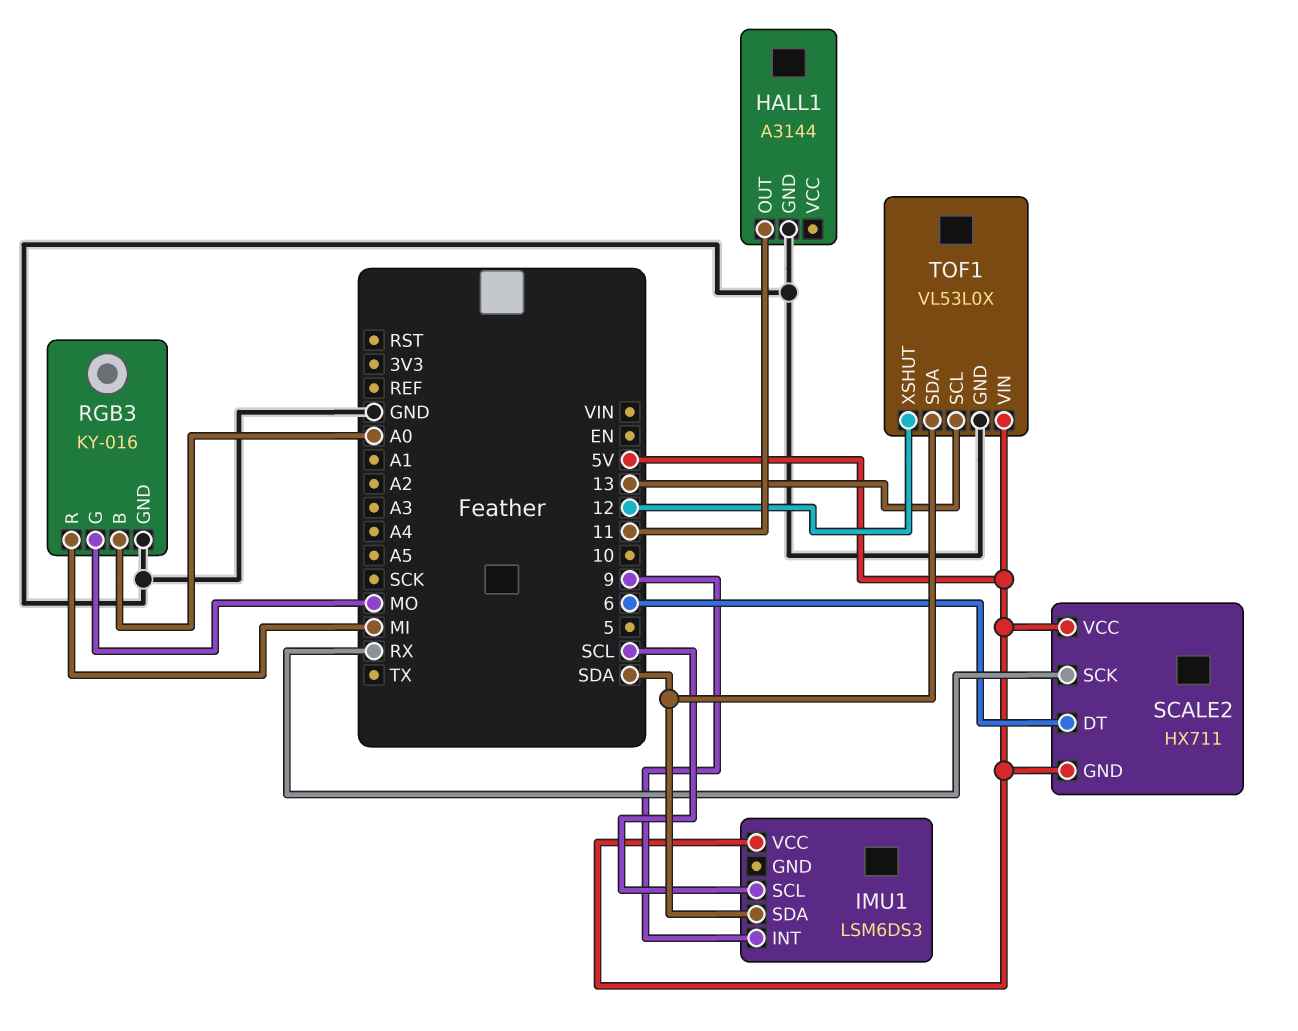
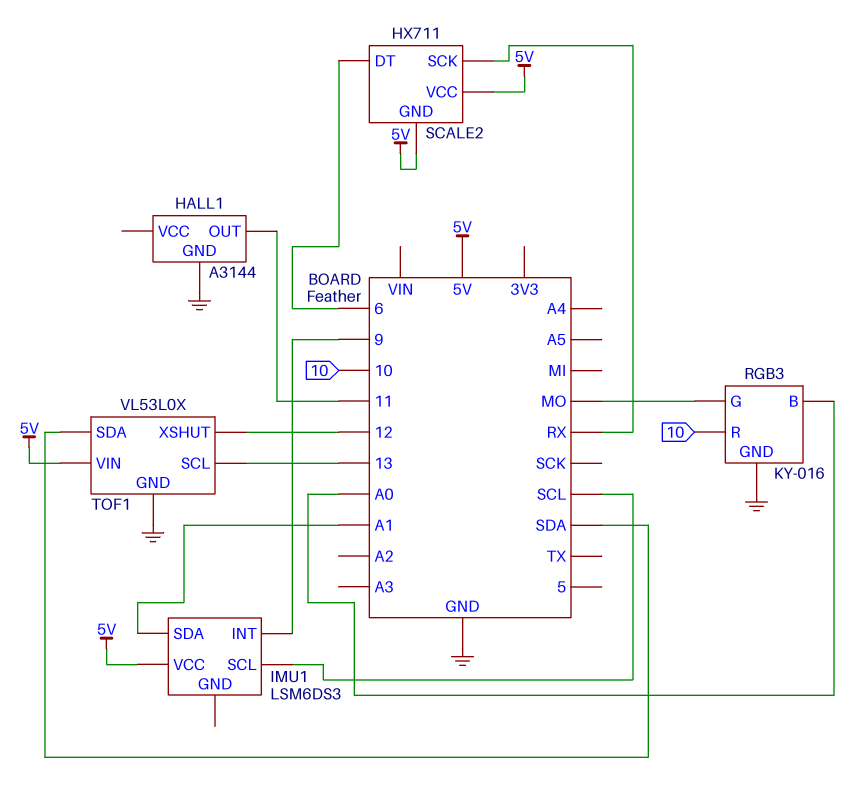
IMU1 pin SDA: SDA -> A1
RGB3 pin R: MI -> 10

